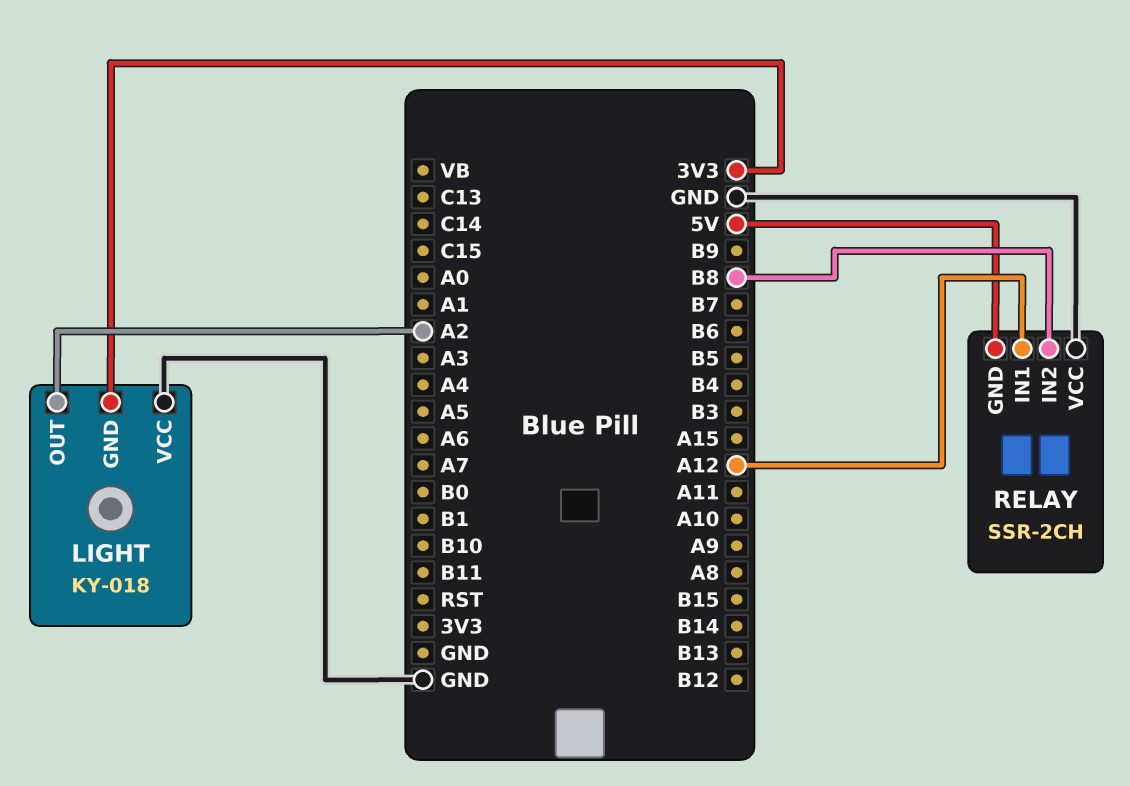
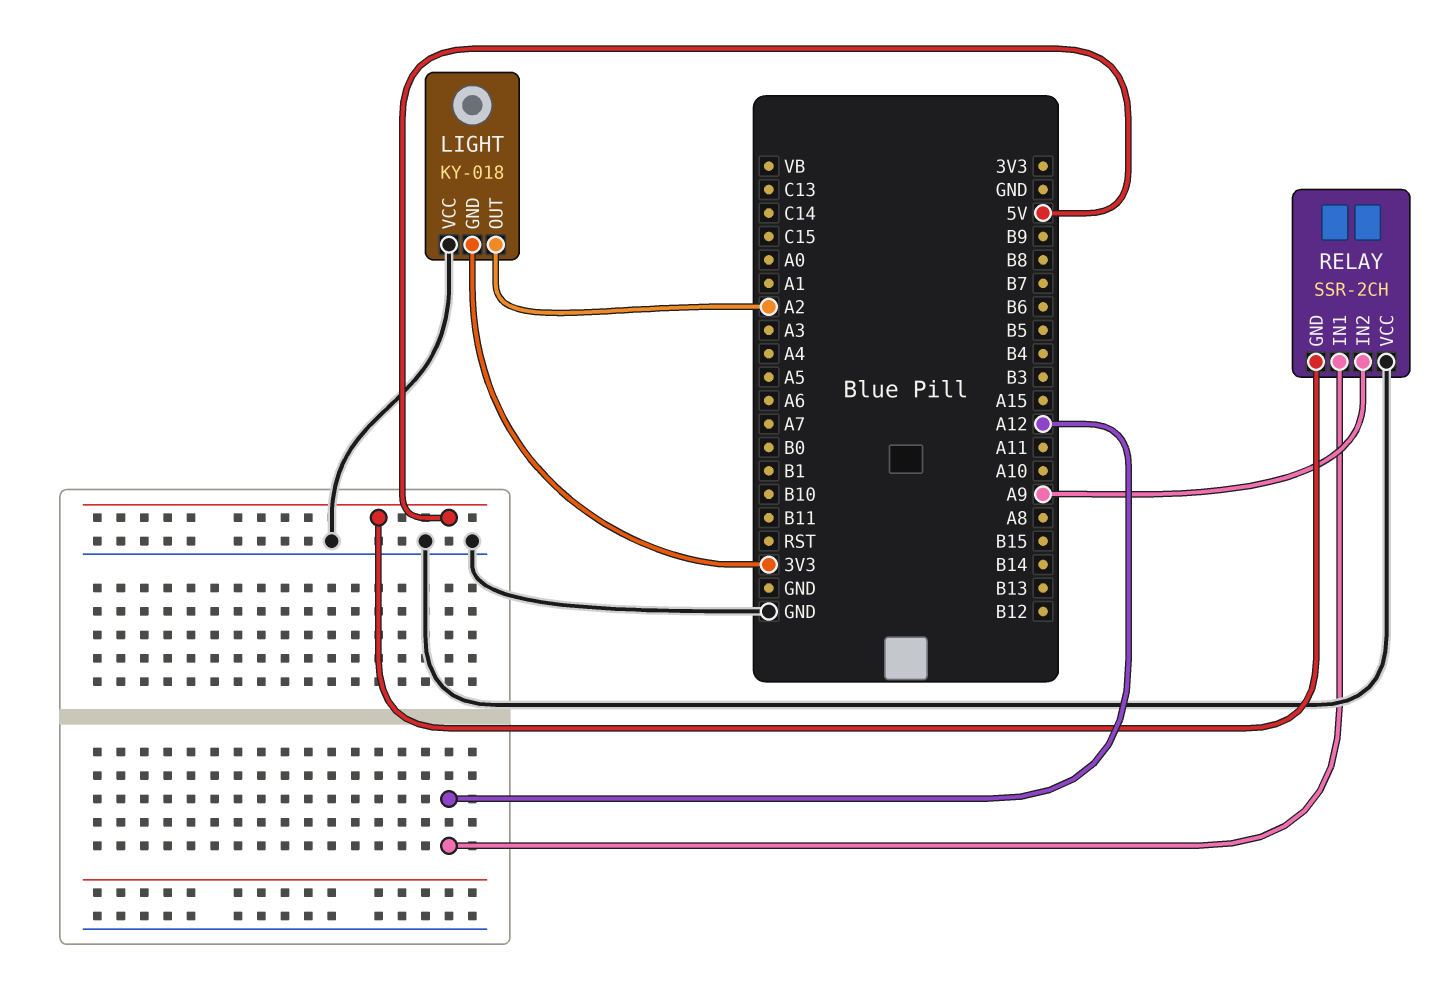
RELAY pin IN2: B8 -> A9

